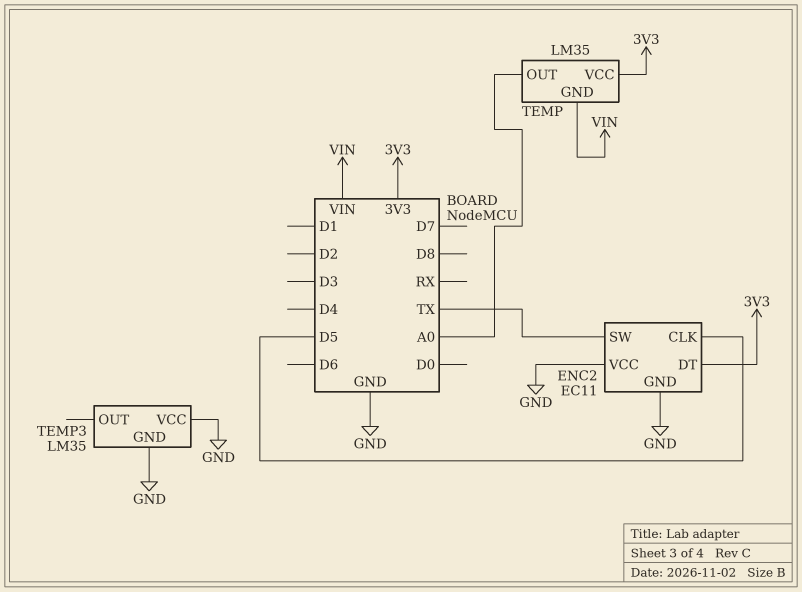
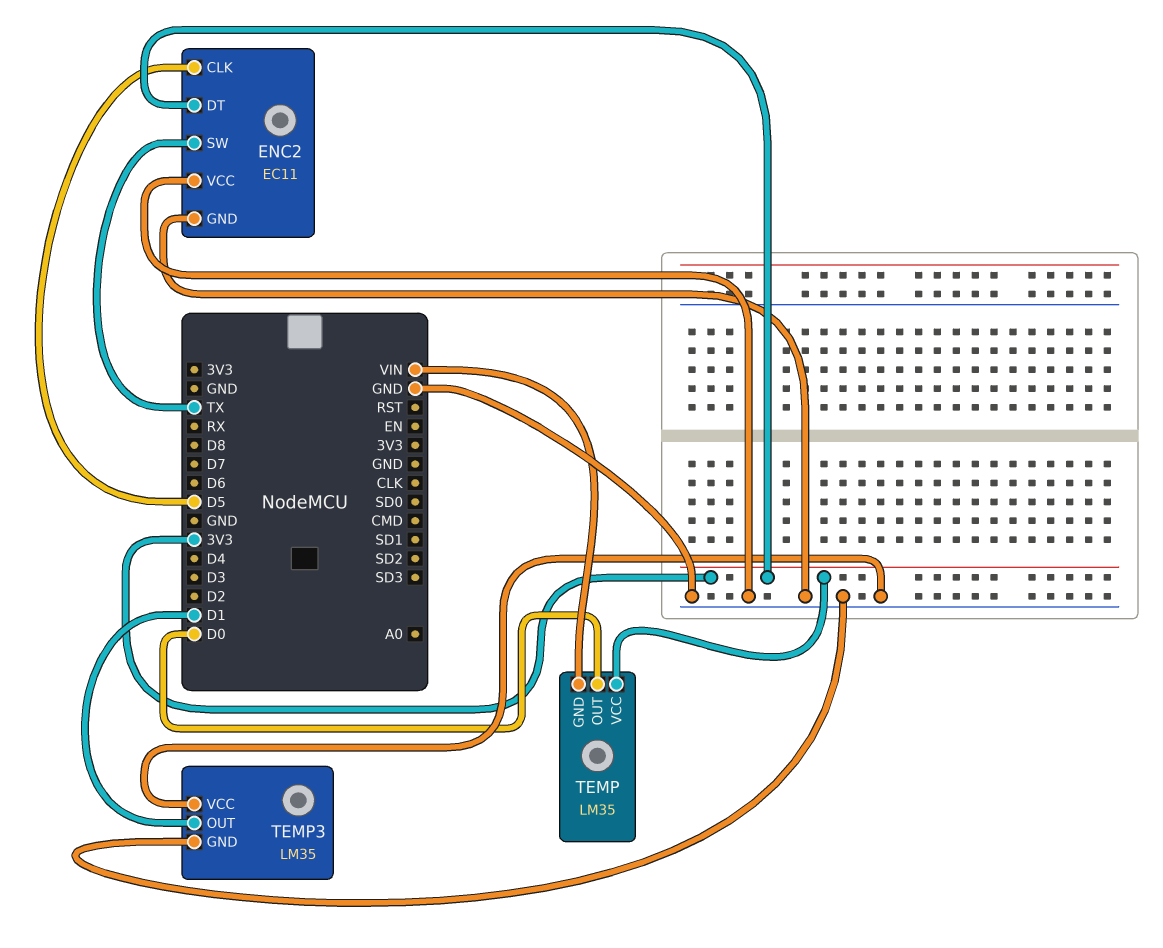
TEMP pin OUT: A0 -> D0
TEMP3 pin OUT: none -> D1

